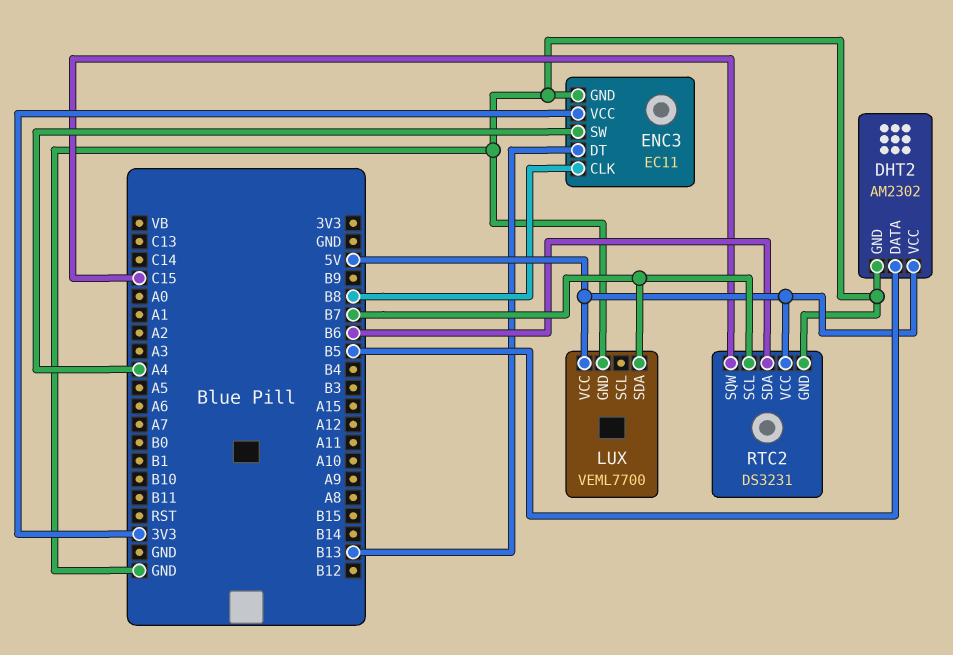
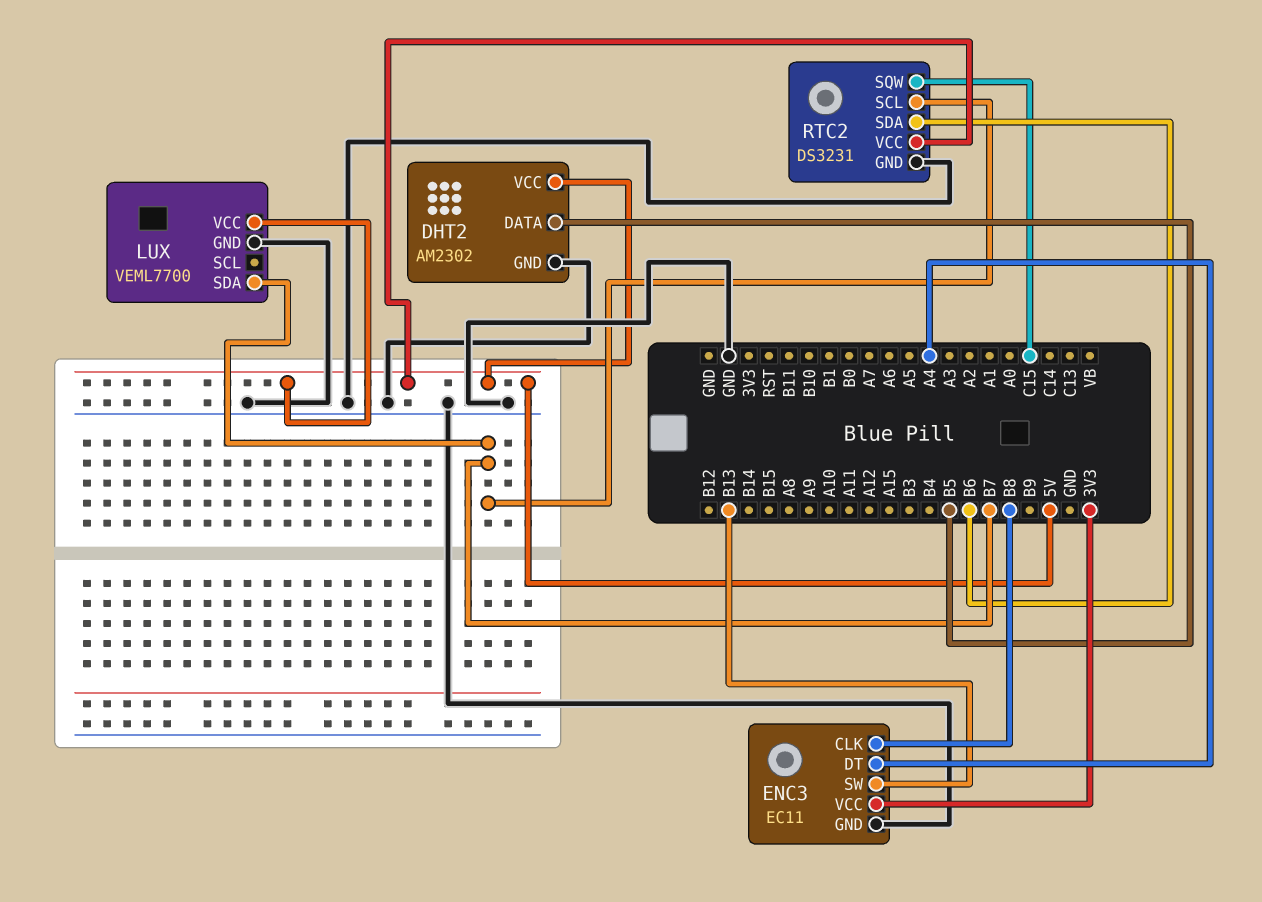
ENC3 pin DT: B13 -> A4
ENC3 pin SW: A4 -> B13

